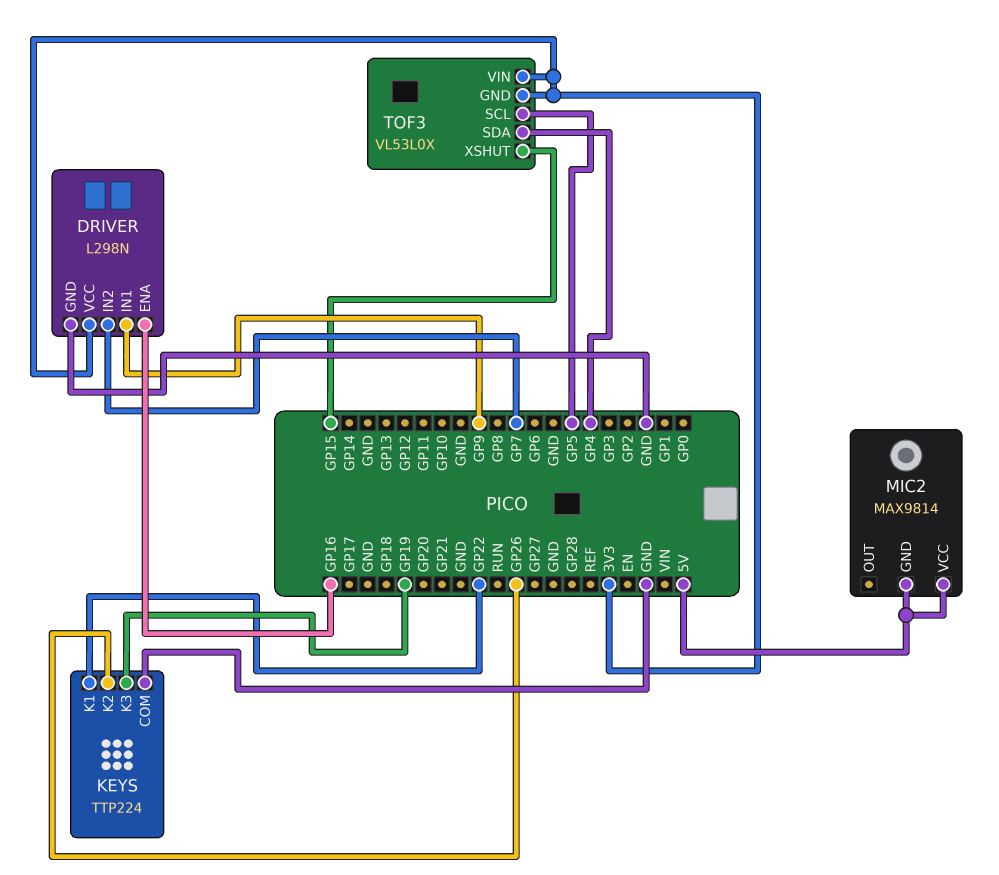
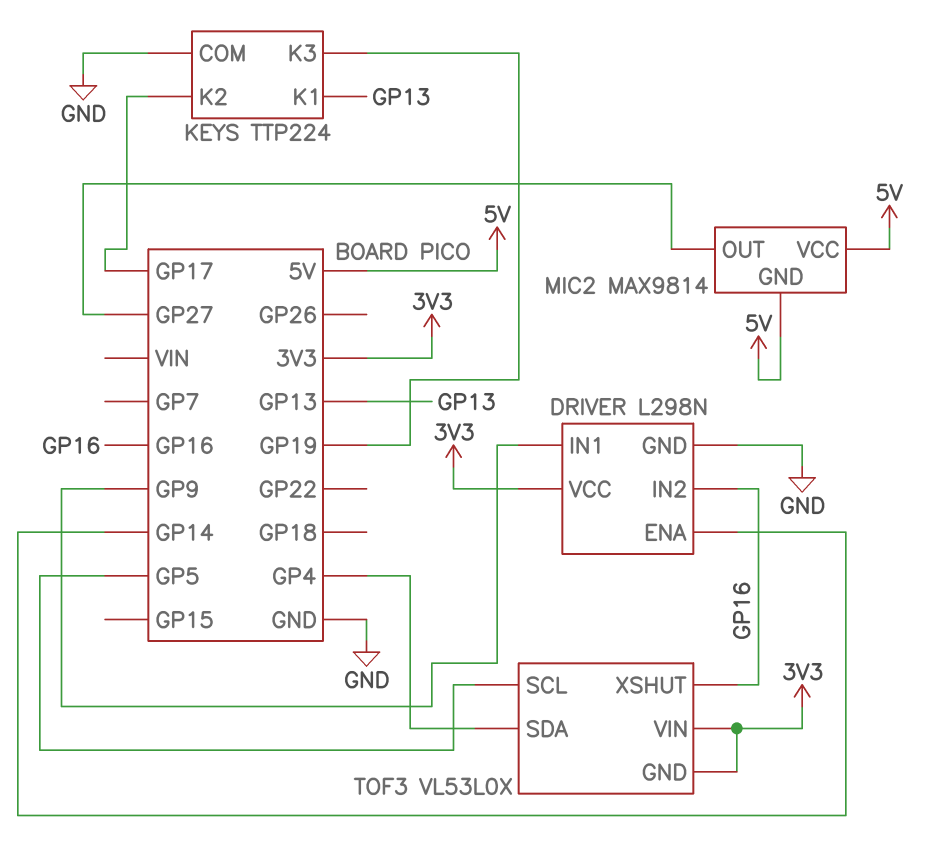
DRIVER pin ENA: GP16 -> GP14
DRIVER pin IN2: GP7 -> GP16
KEYS pin K1: GP22 -> GP13
KEYS pin K2: GP26 -> GP17
MIC2 pin OUT: none -> GP27
TOF3 pin XSHUT: GP15 -> GP16

